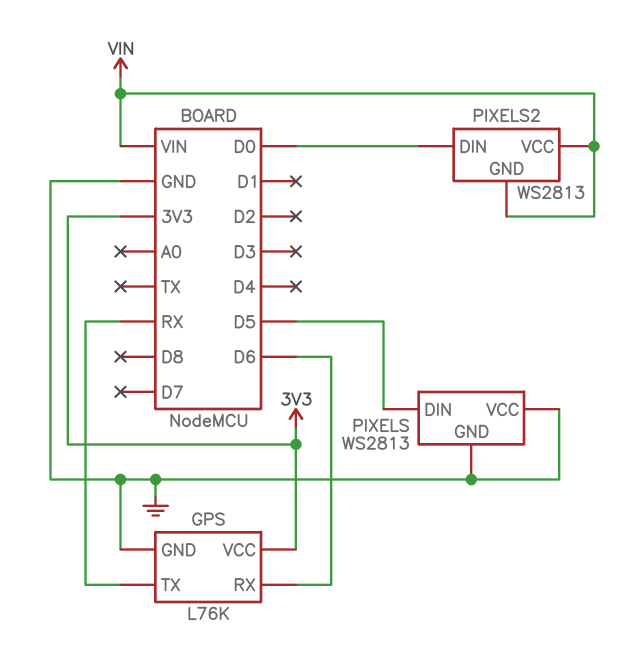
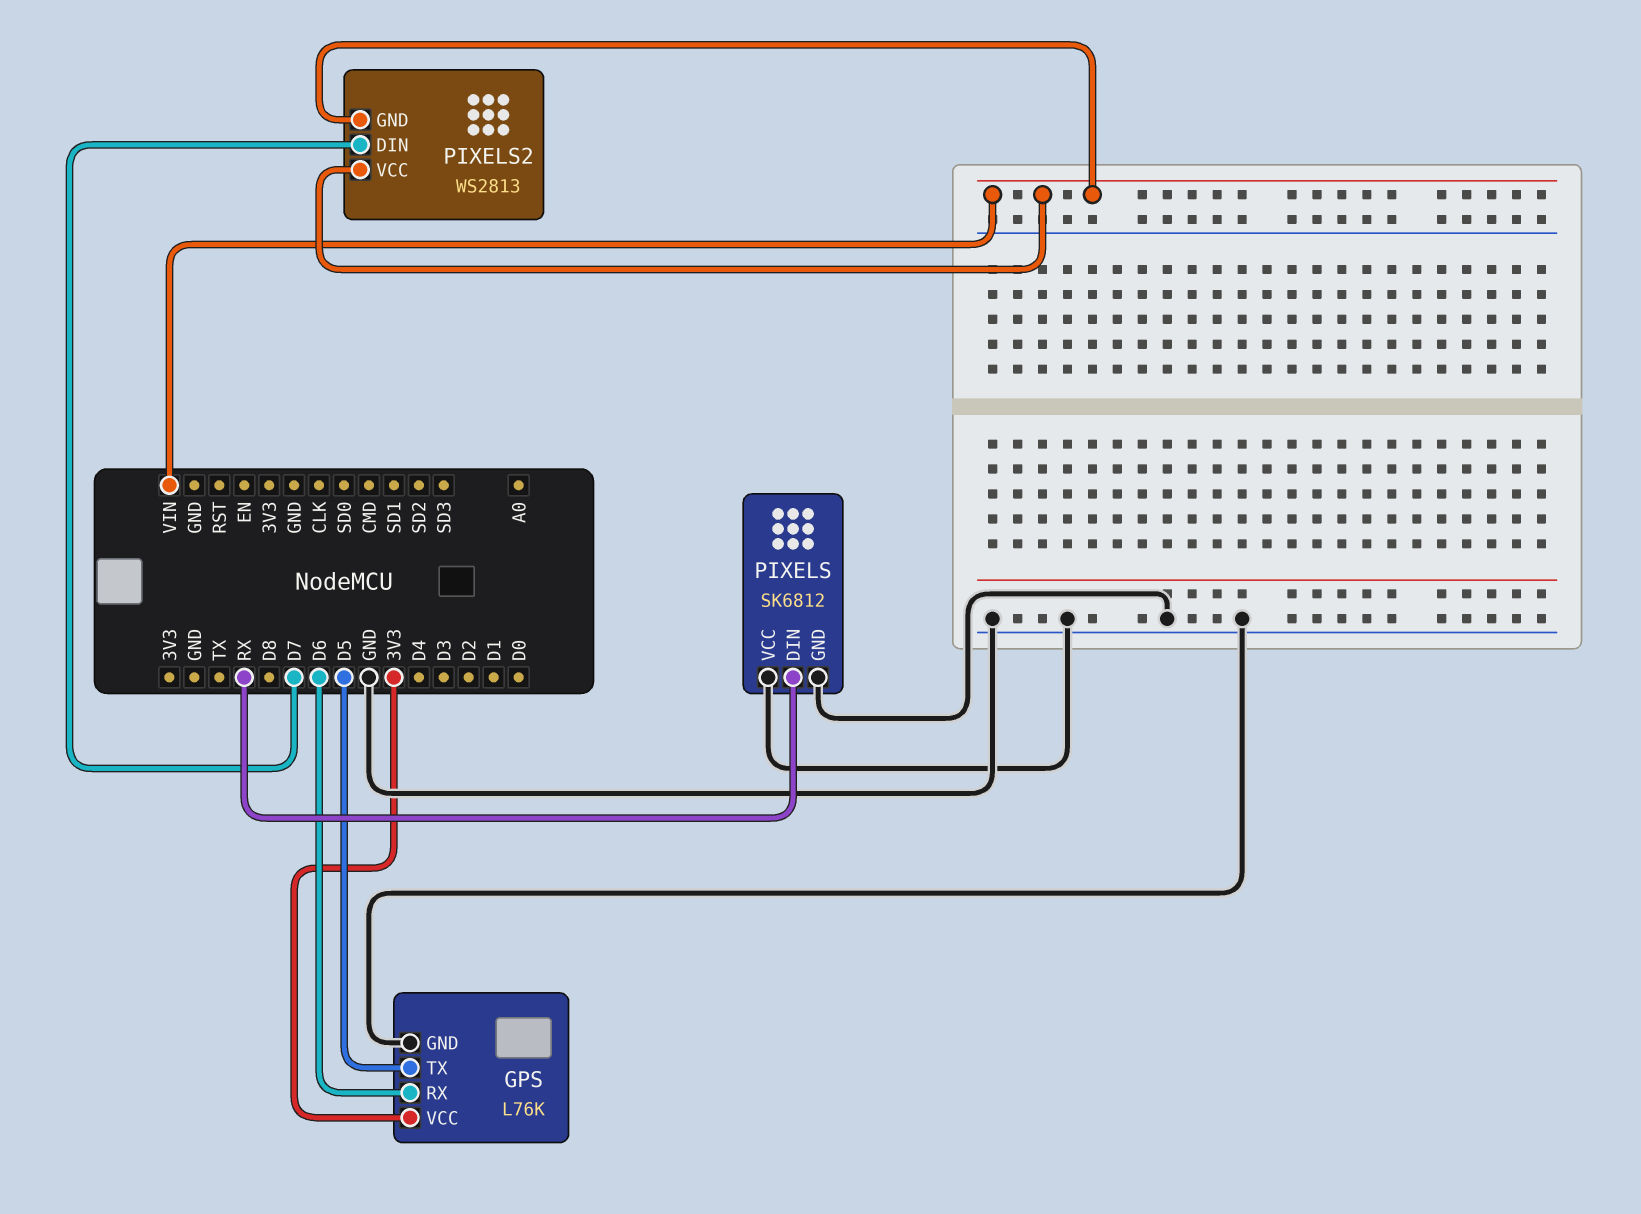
GPS pin TX: RX -> D5
PIXELS: WS2813 -> SK6812
PIXELS pin DIN: D5 -> RX
PIXELS2 pin DIN: D0 -> D7

